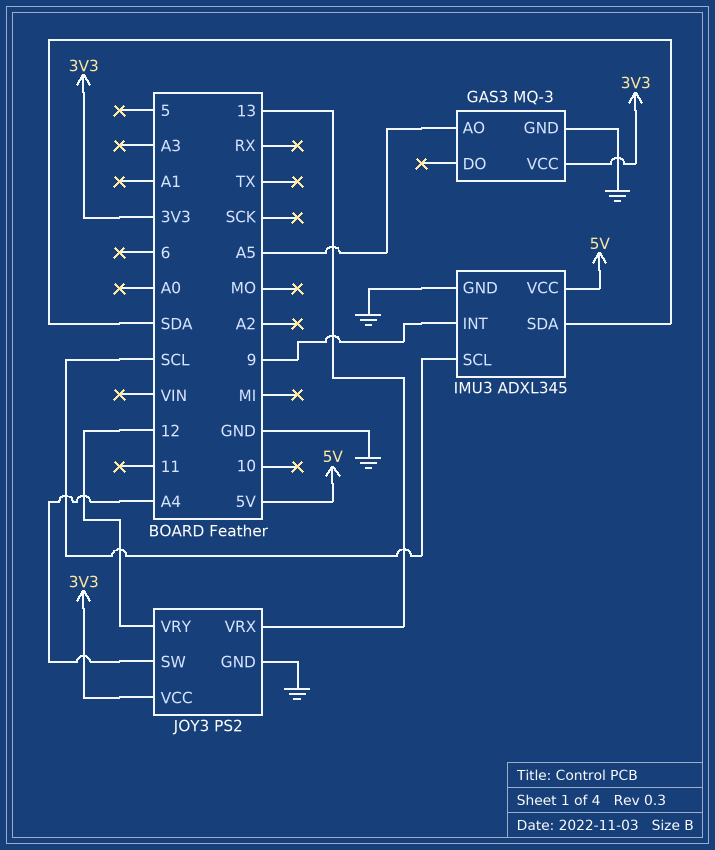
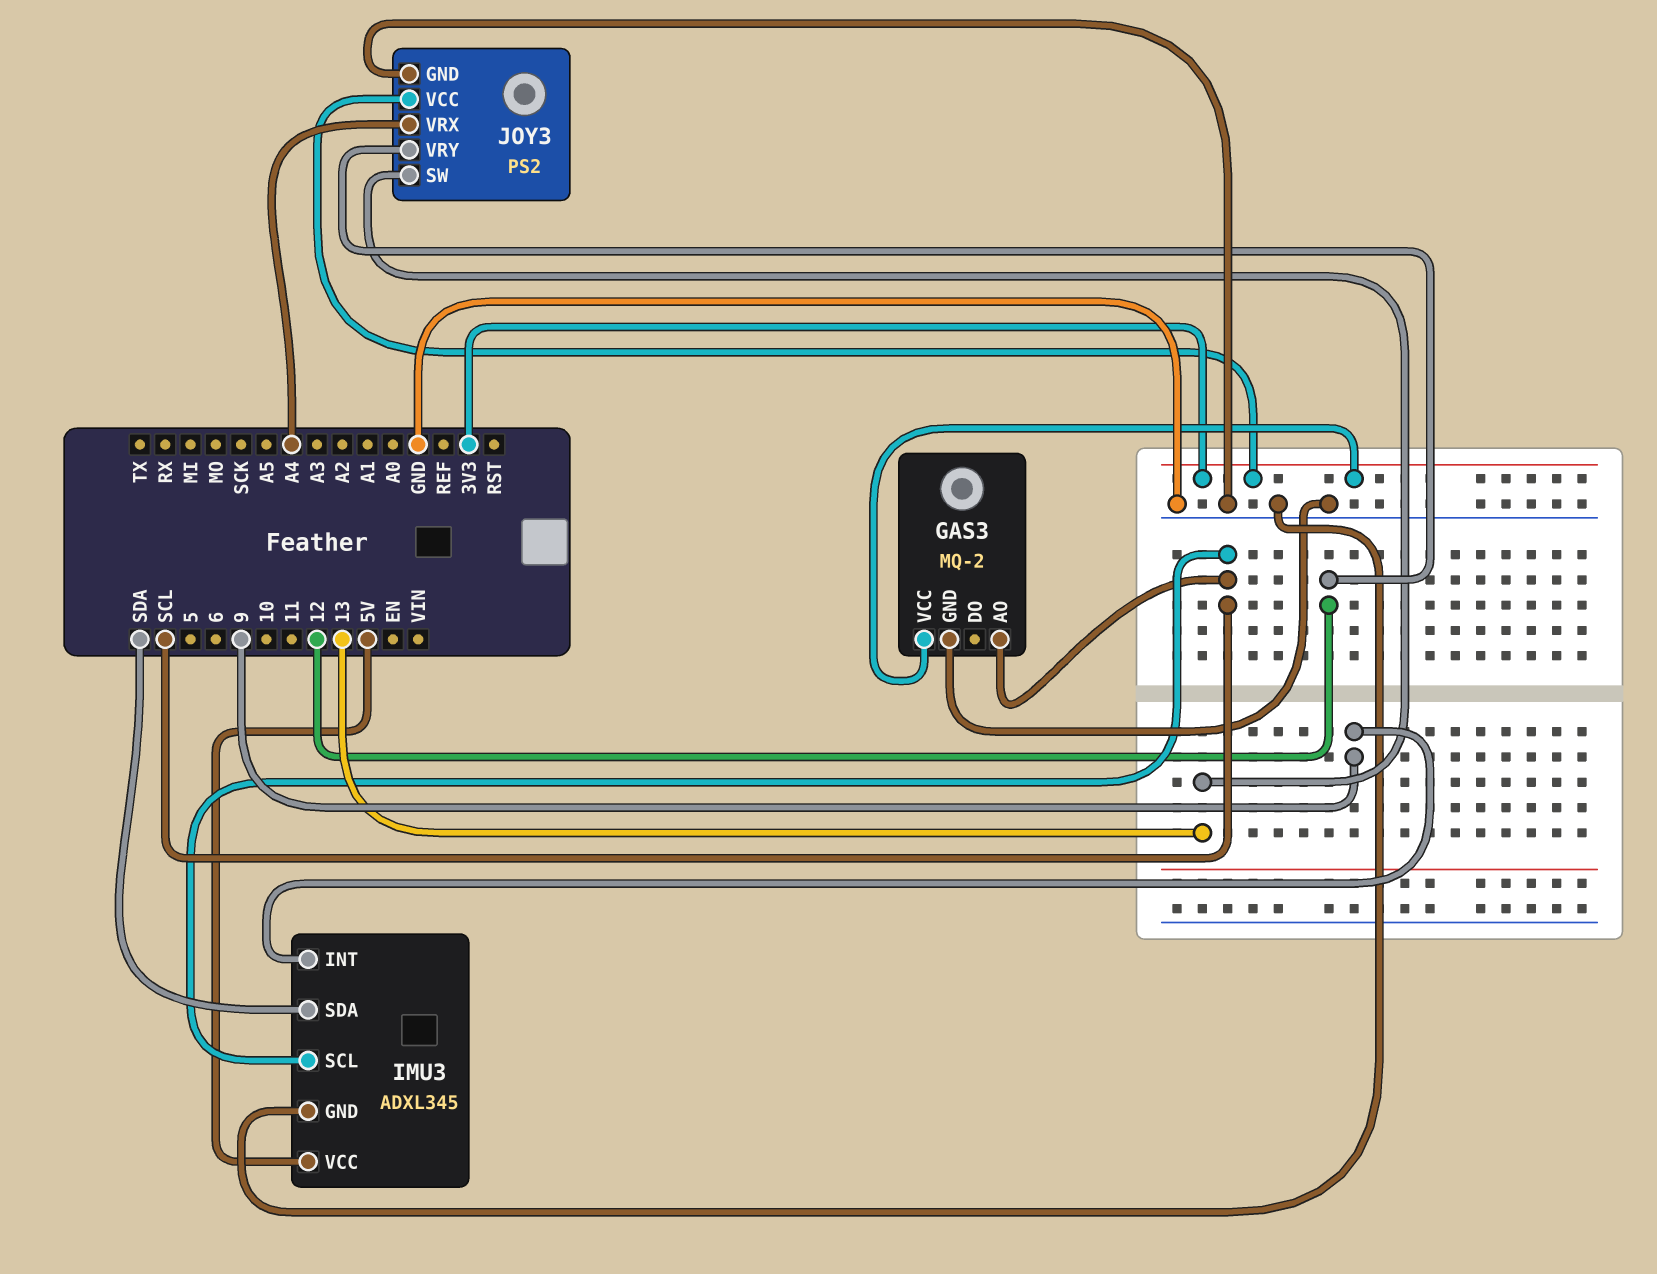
GAS3: MQ-3 -> MQ-2
GAS3 pin AO: A5 -> SCL
JOY3 pin SW: A4 -> 13
JOY3 pin VRX: 13 -> A4

